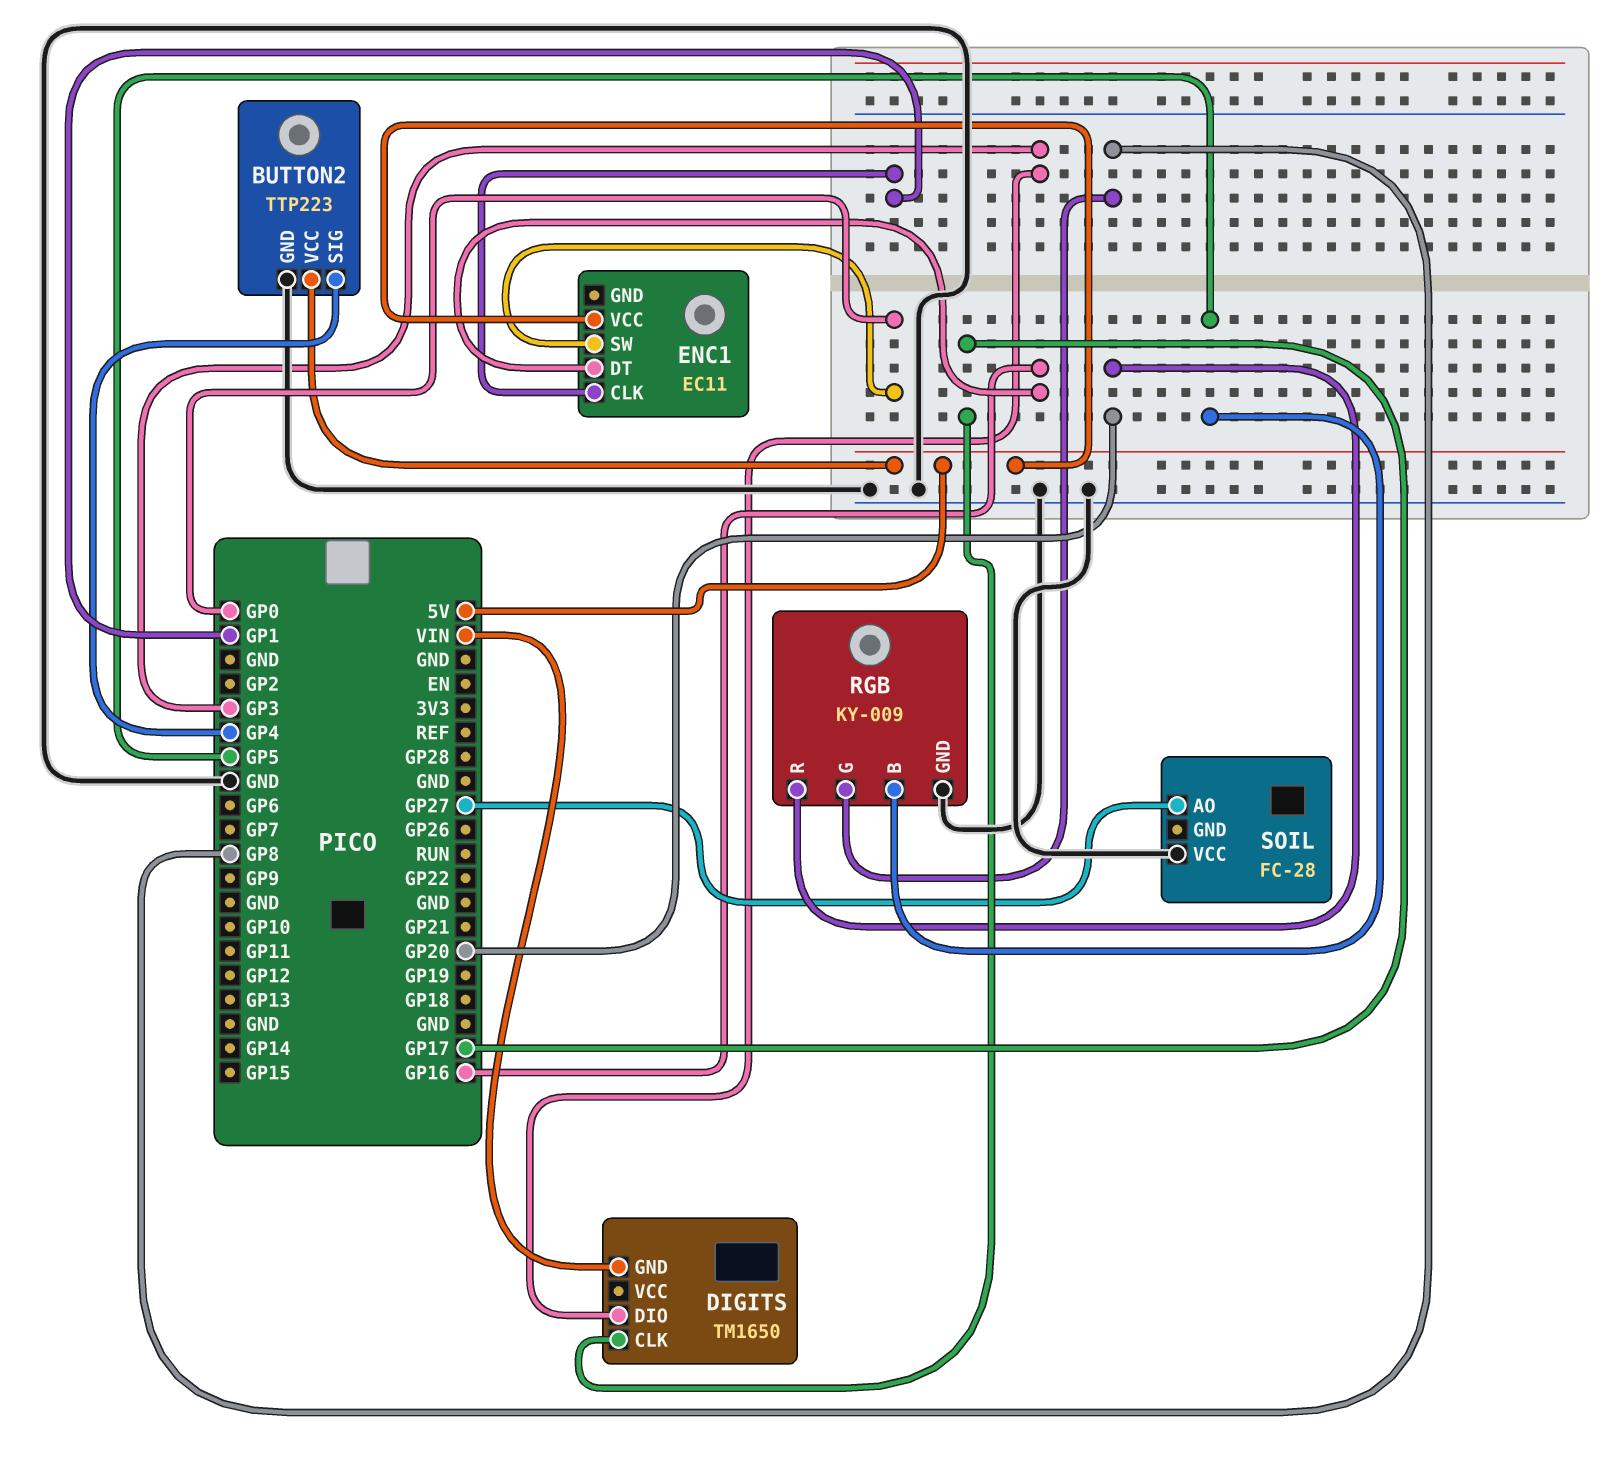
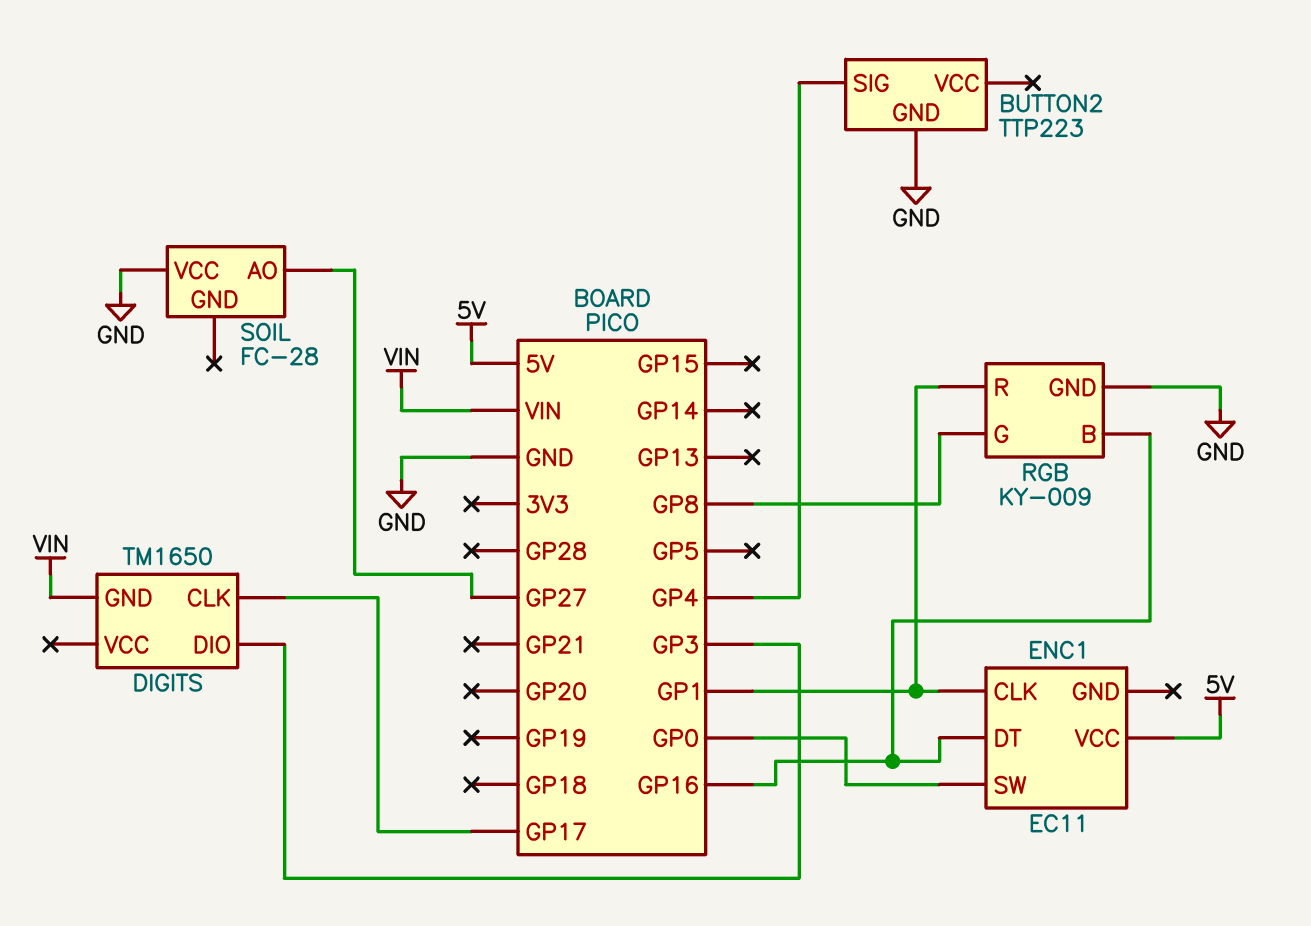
BUTTON2 pin VCC: 5V -> none
RGB pin B: GP5 -> GP16
RGB pin R: GP20 -> GP1

